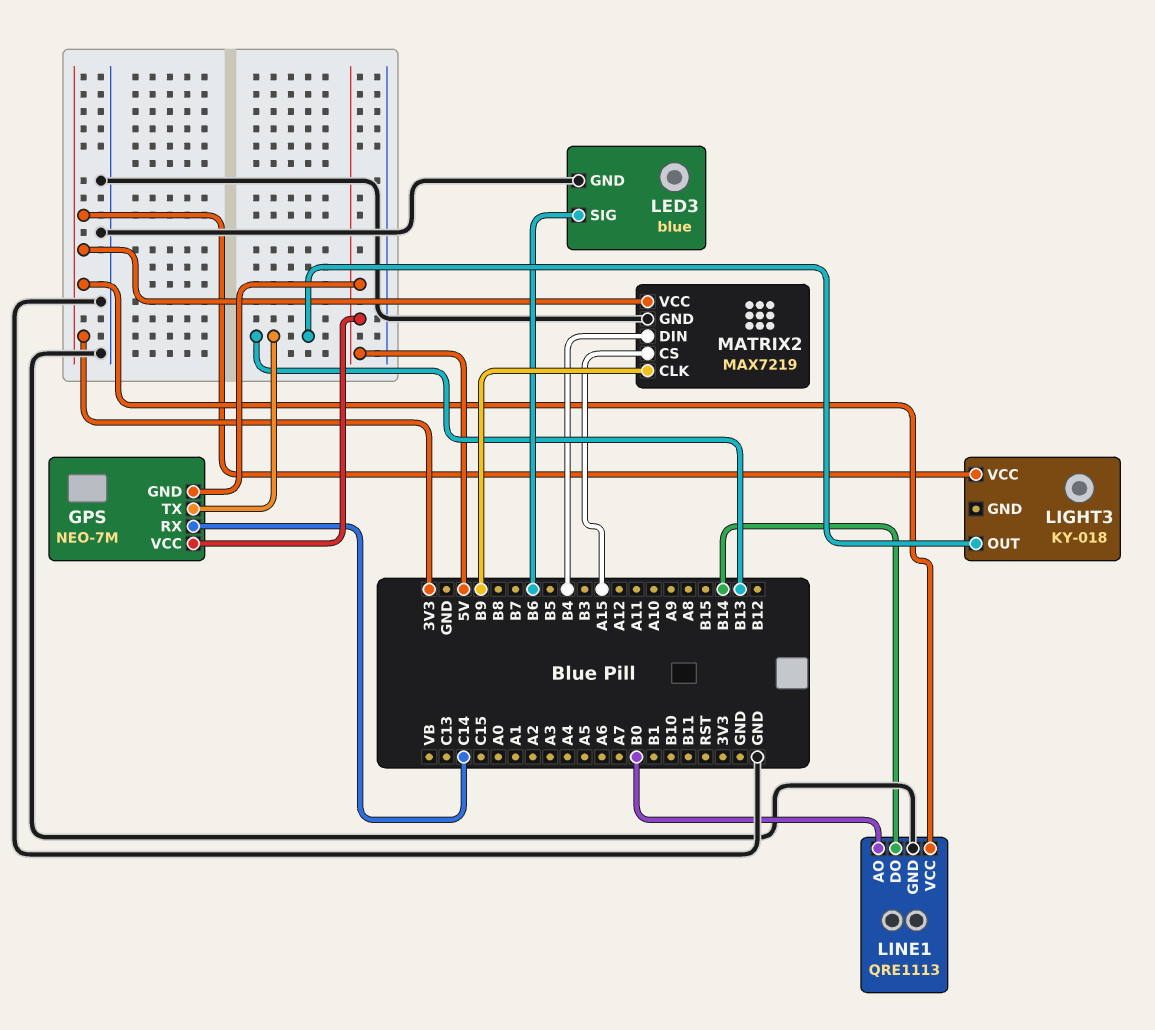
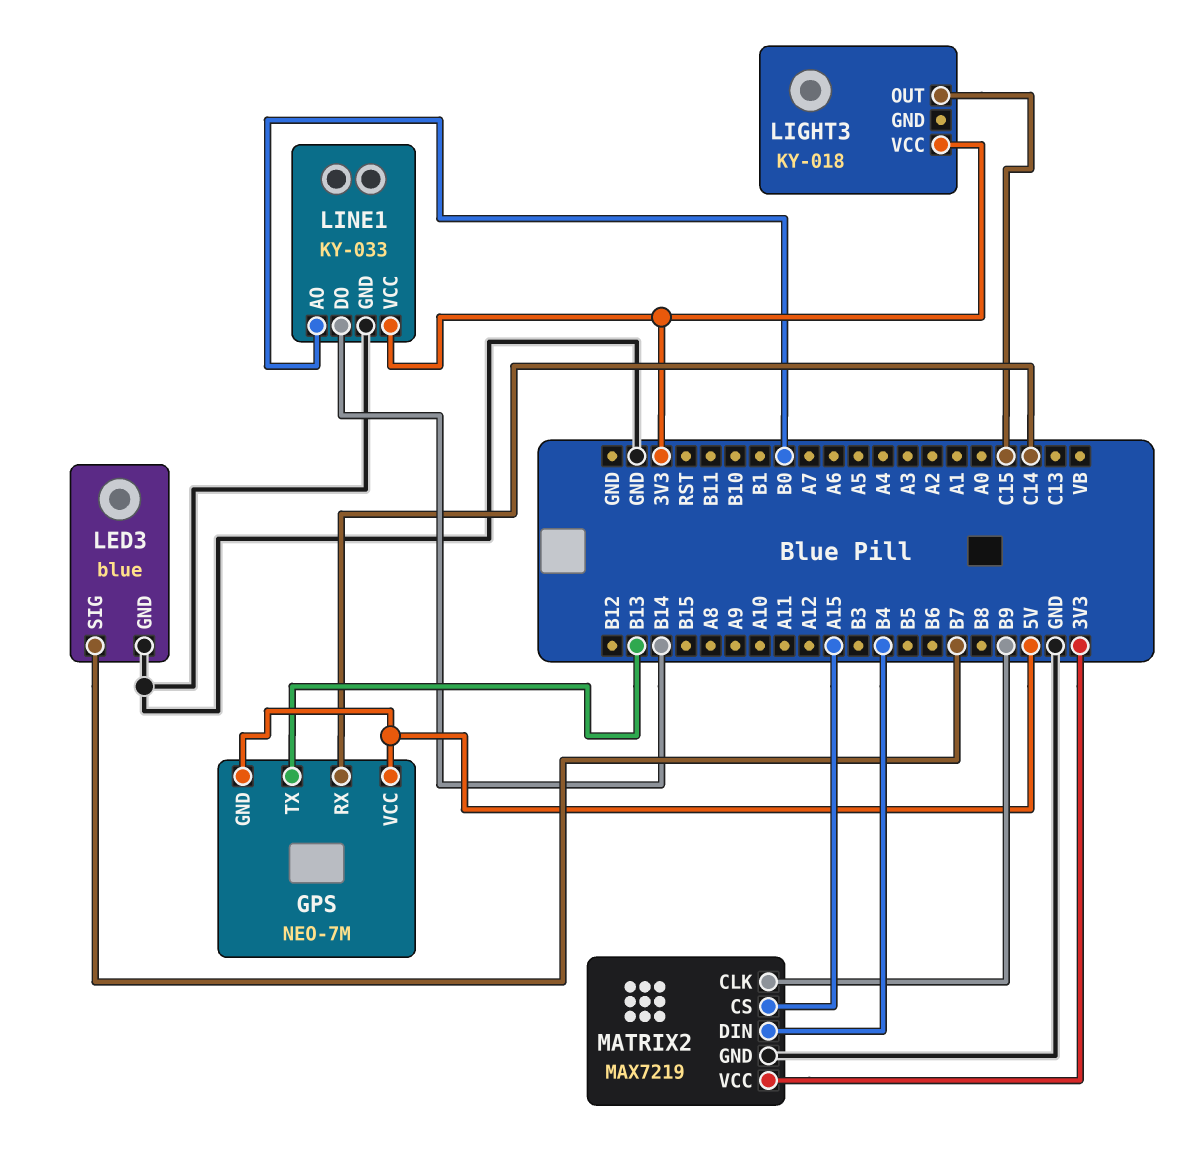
LED3 pin SIG: B6 -> B7
LIGHT3 pin OUT: B13 -> C15
LINE1: QRE1113 -> KY-033

